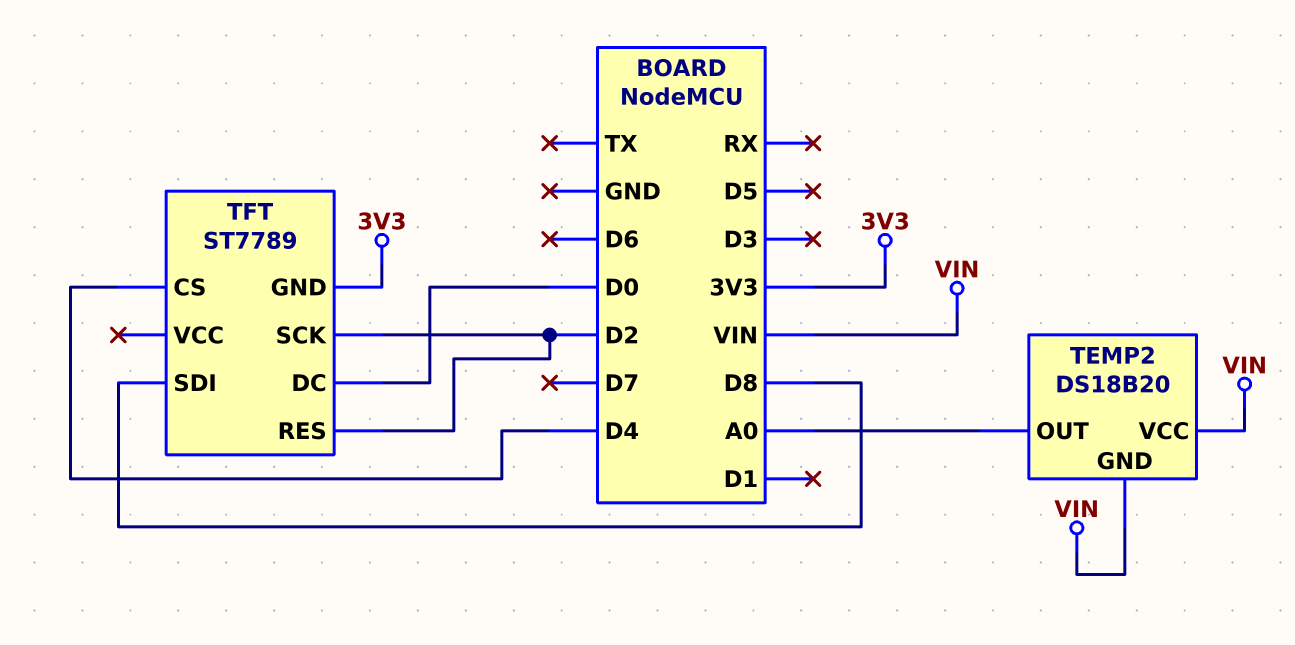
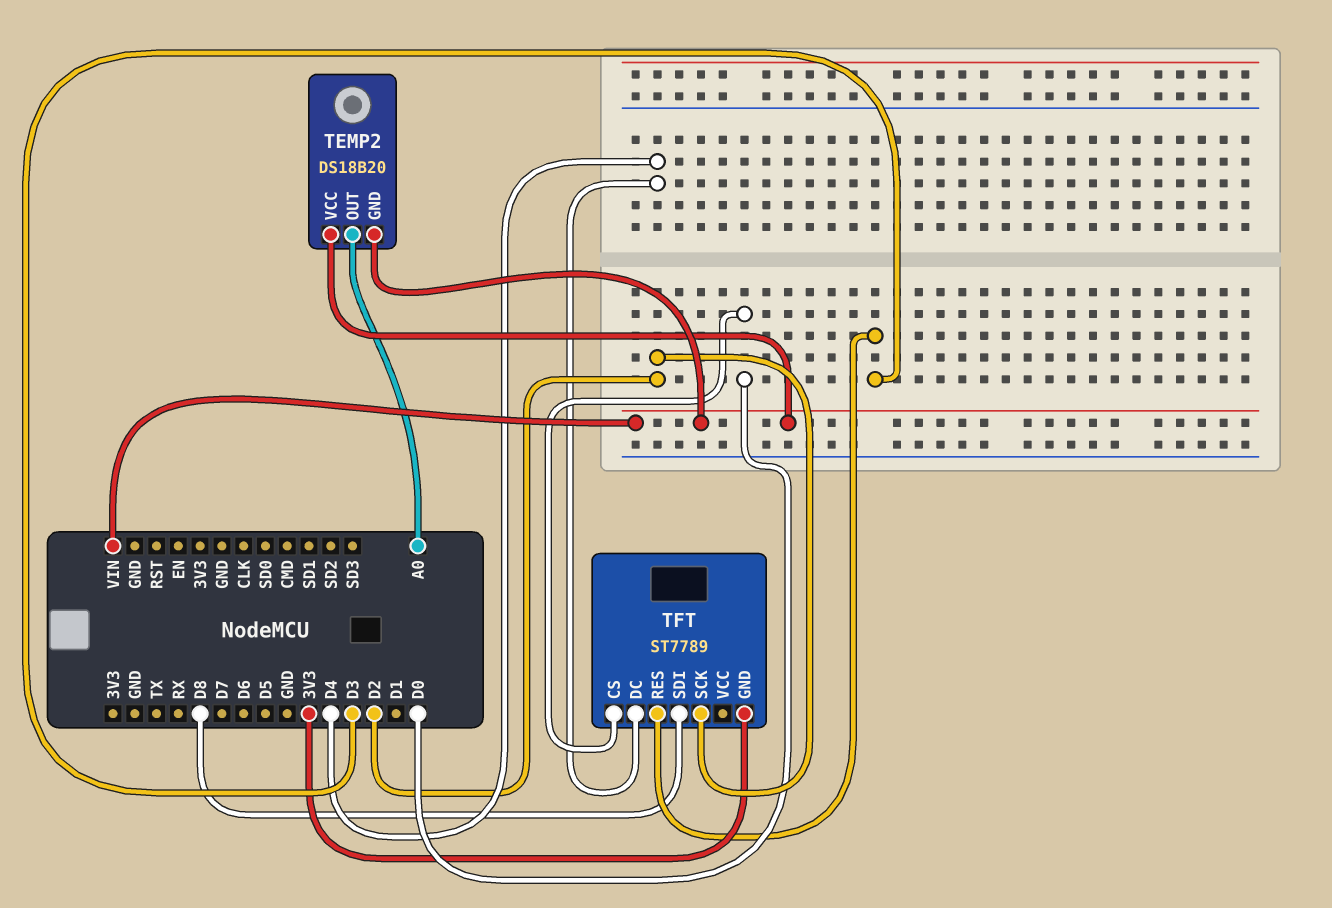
TFT pin CS: D4 -> D0
TFT pin DC: D0 -> D4
TFT pin RES: D2 -> D3

